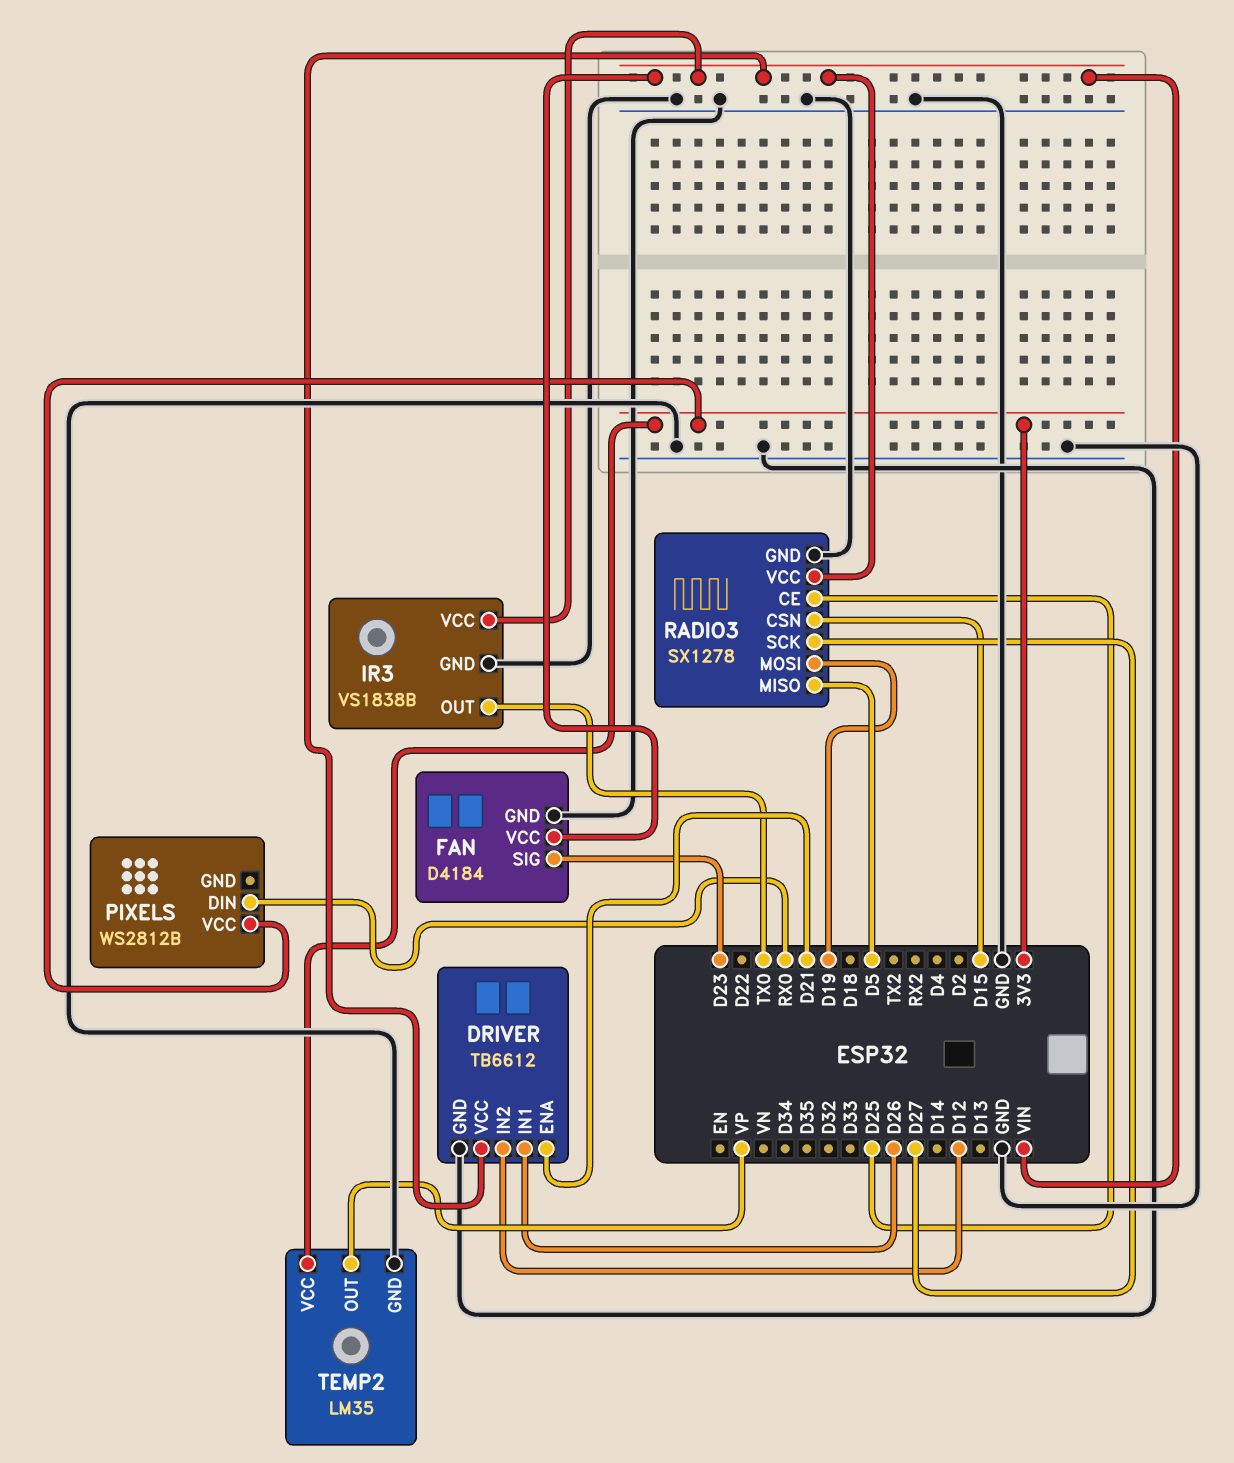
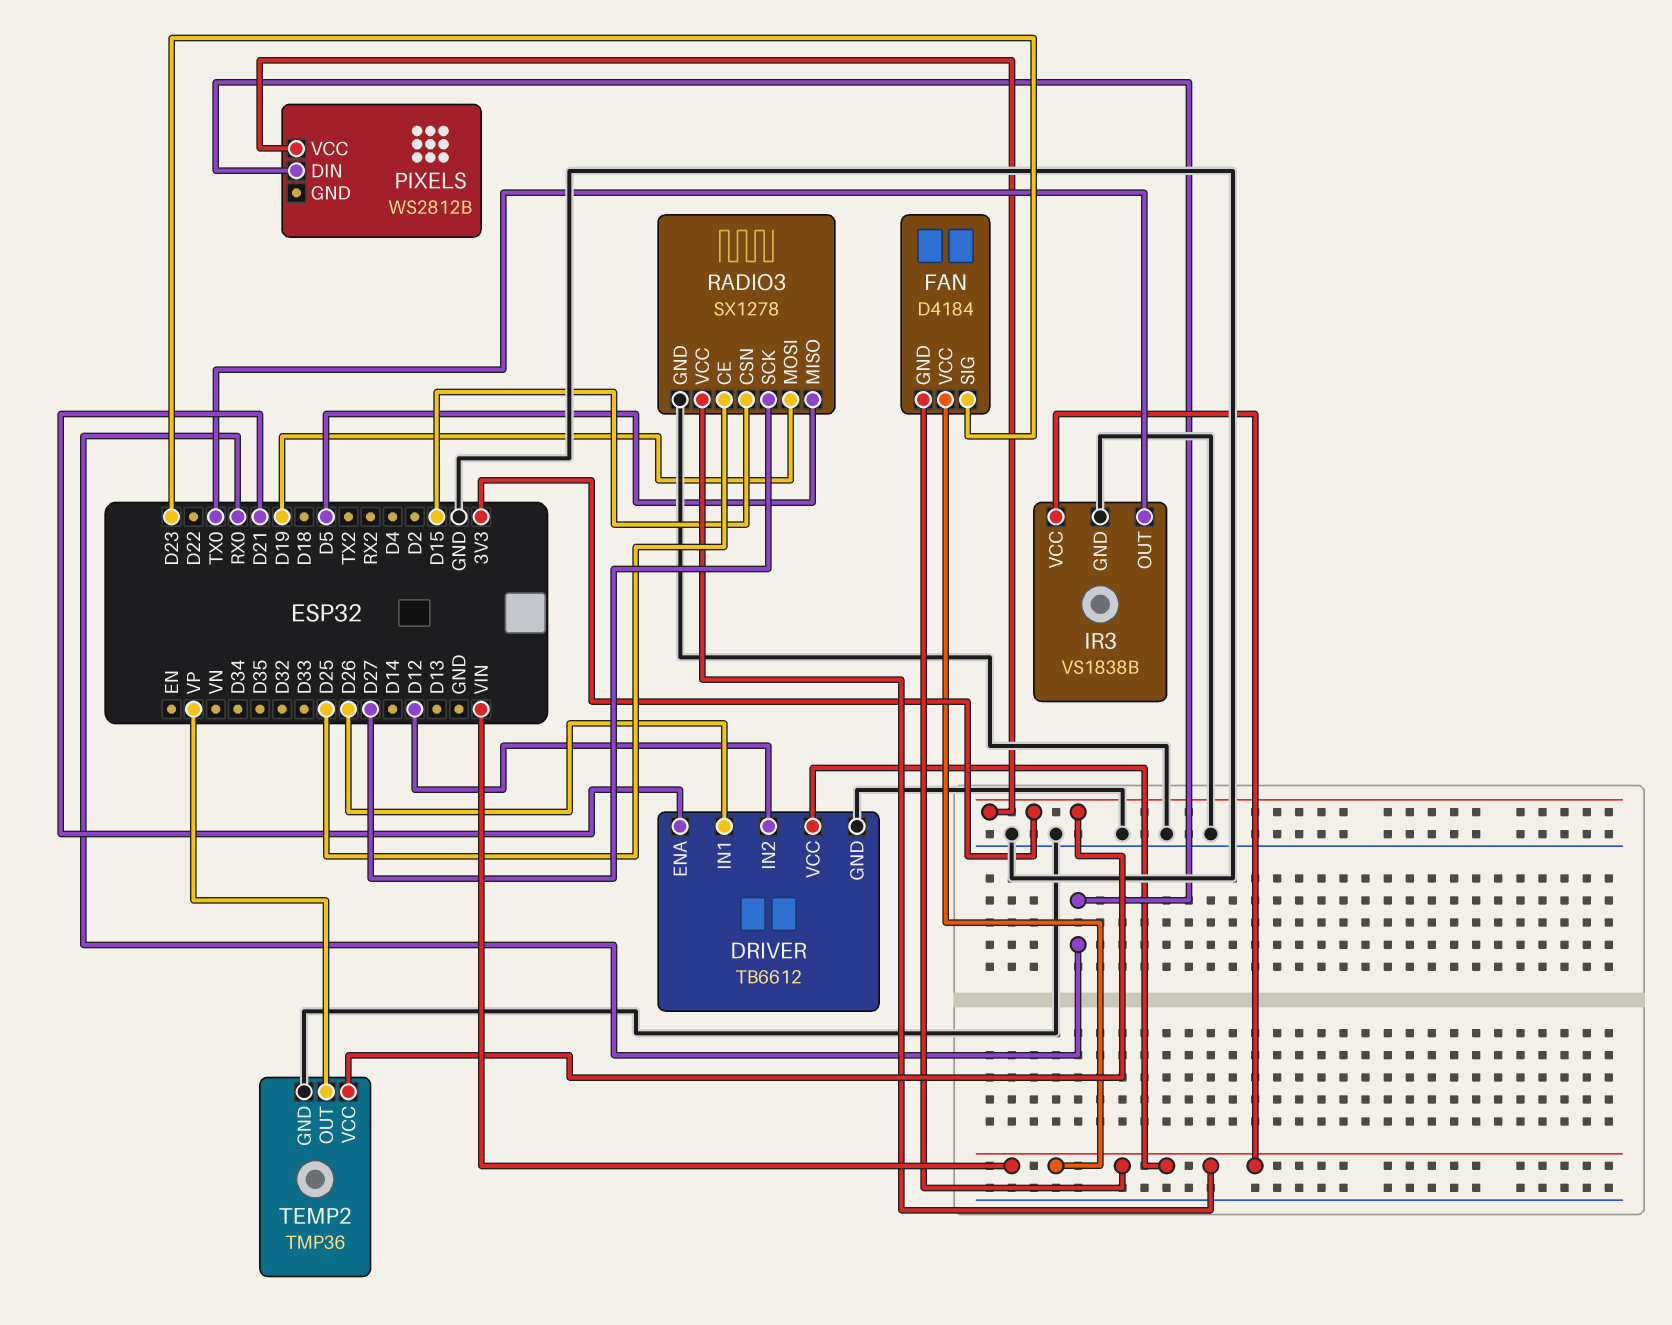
FAN pin GND: GND -> VIN
TEMP2: LM35 -> TMP36

